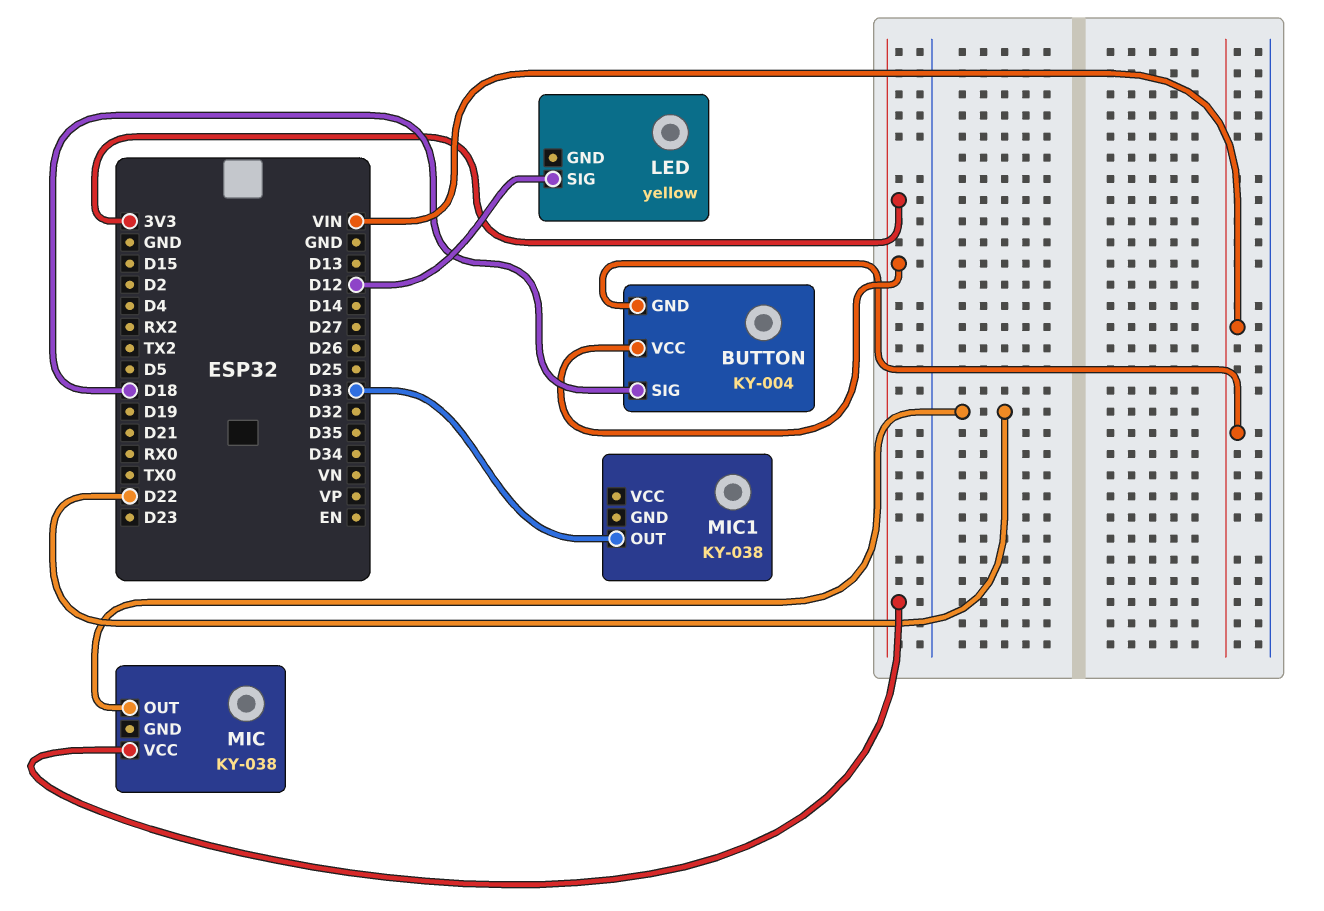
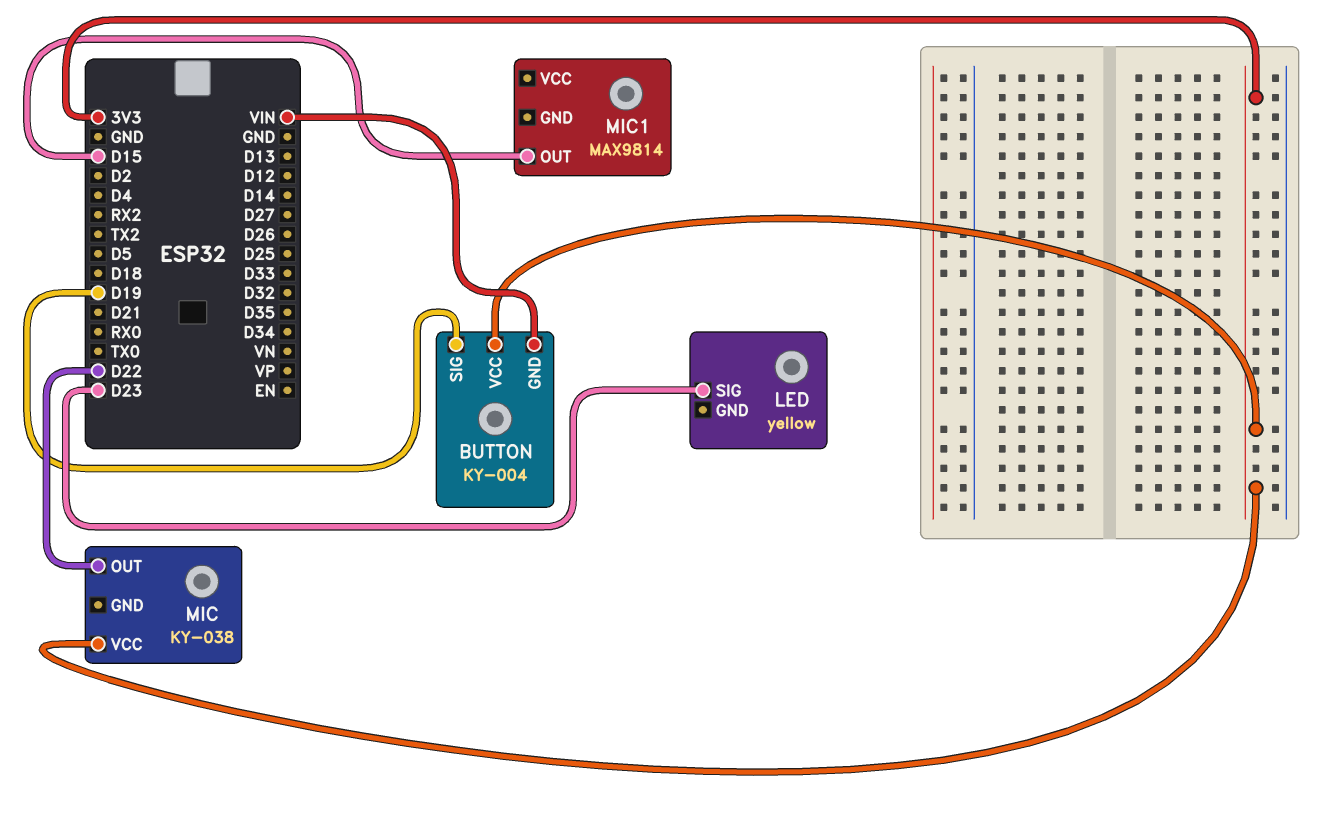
BUTTON pin SIG: D18 -> D19
LED pin SIG: D12 -> D23
MIC1: KY-038 -> MAX9814
MIC1 pin OUT: D33 -> D15

